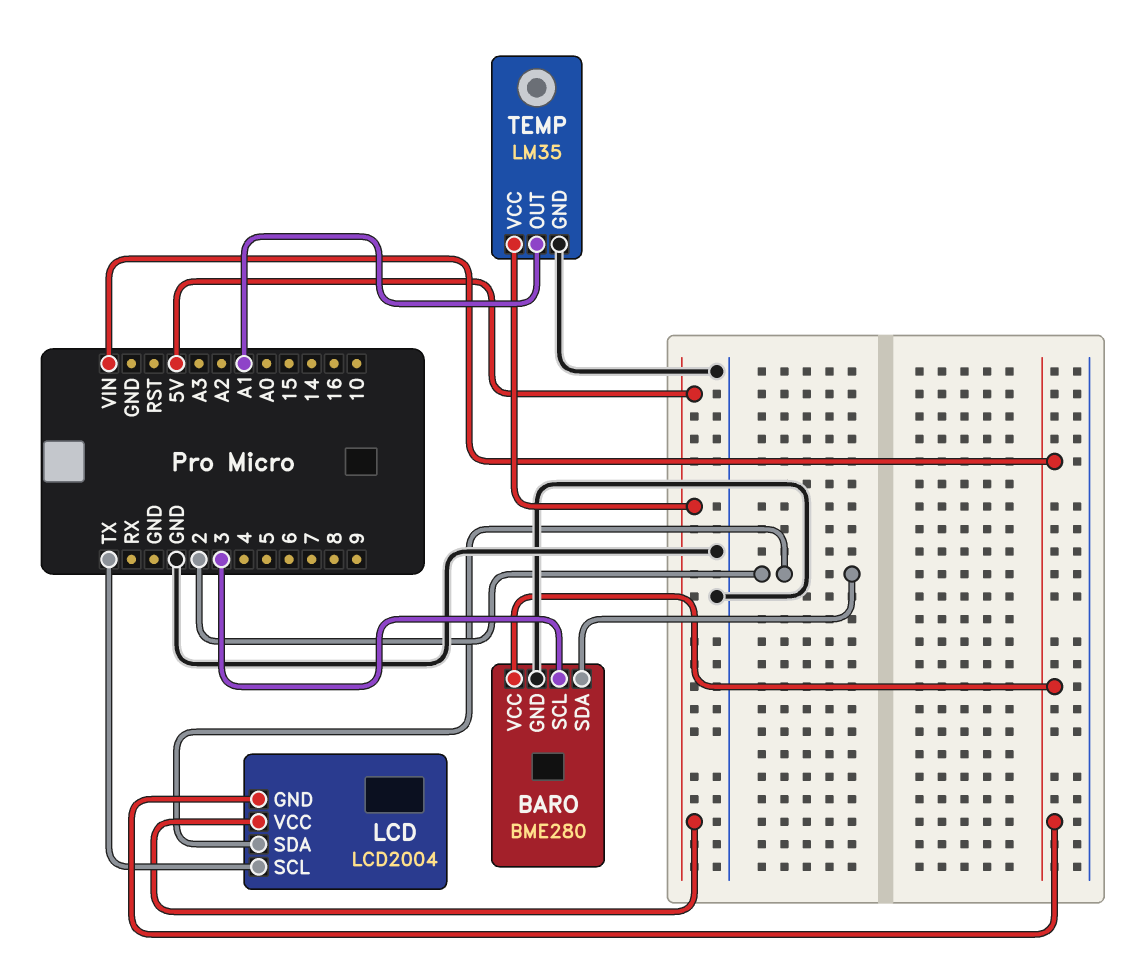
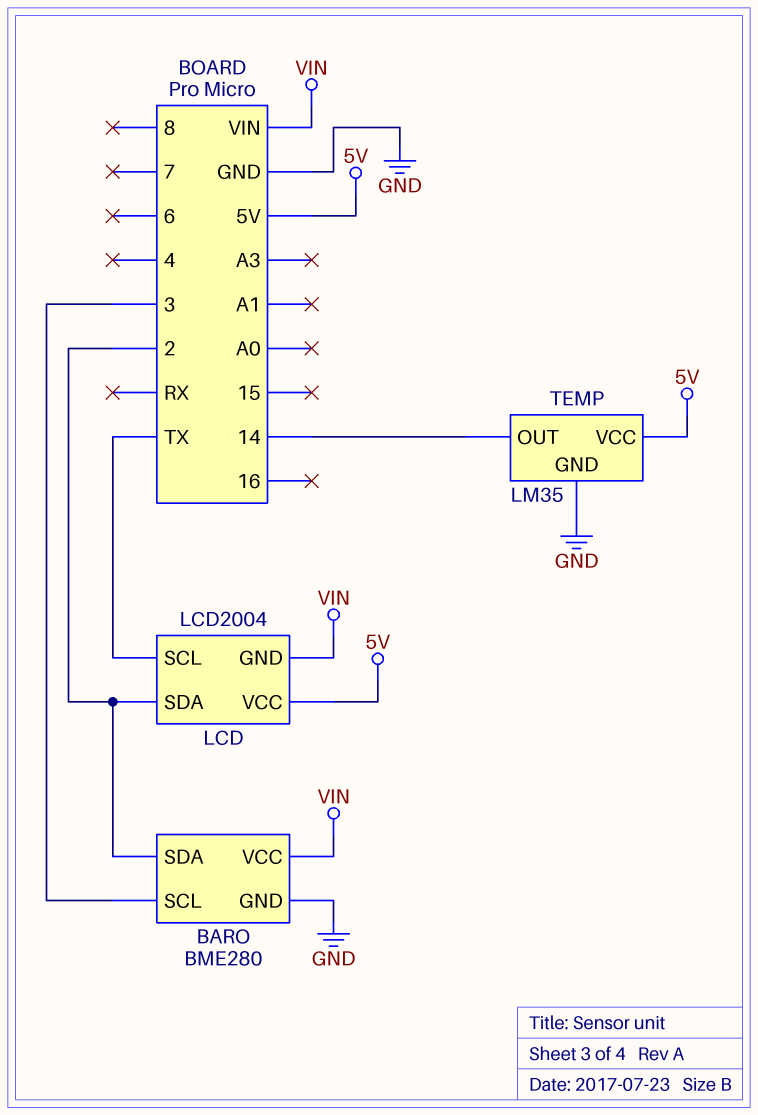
TEMP pin OUT: A1 -> 14

